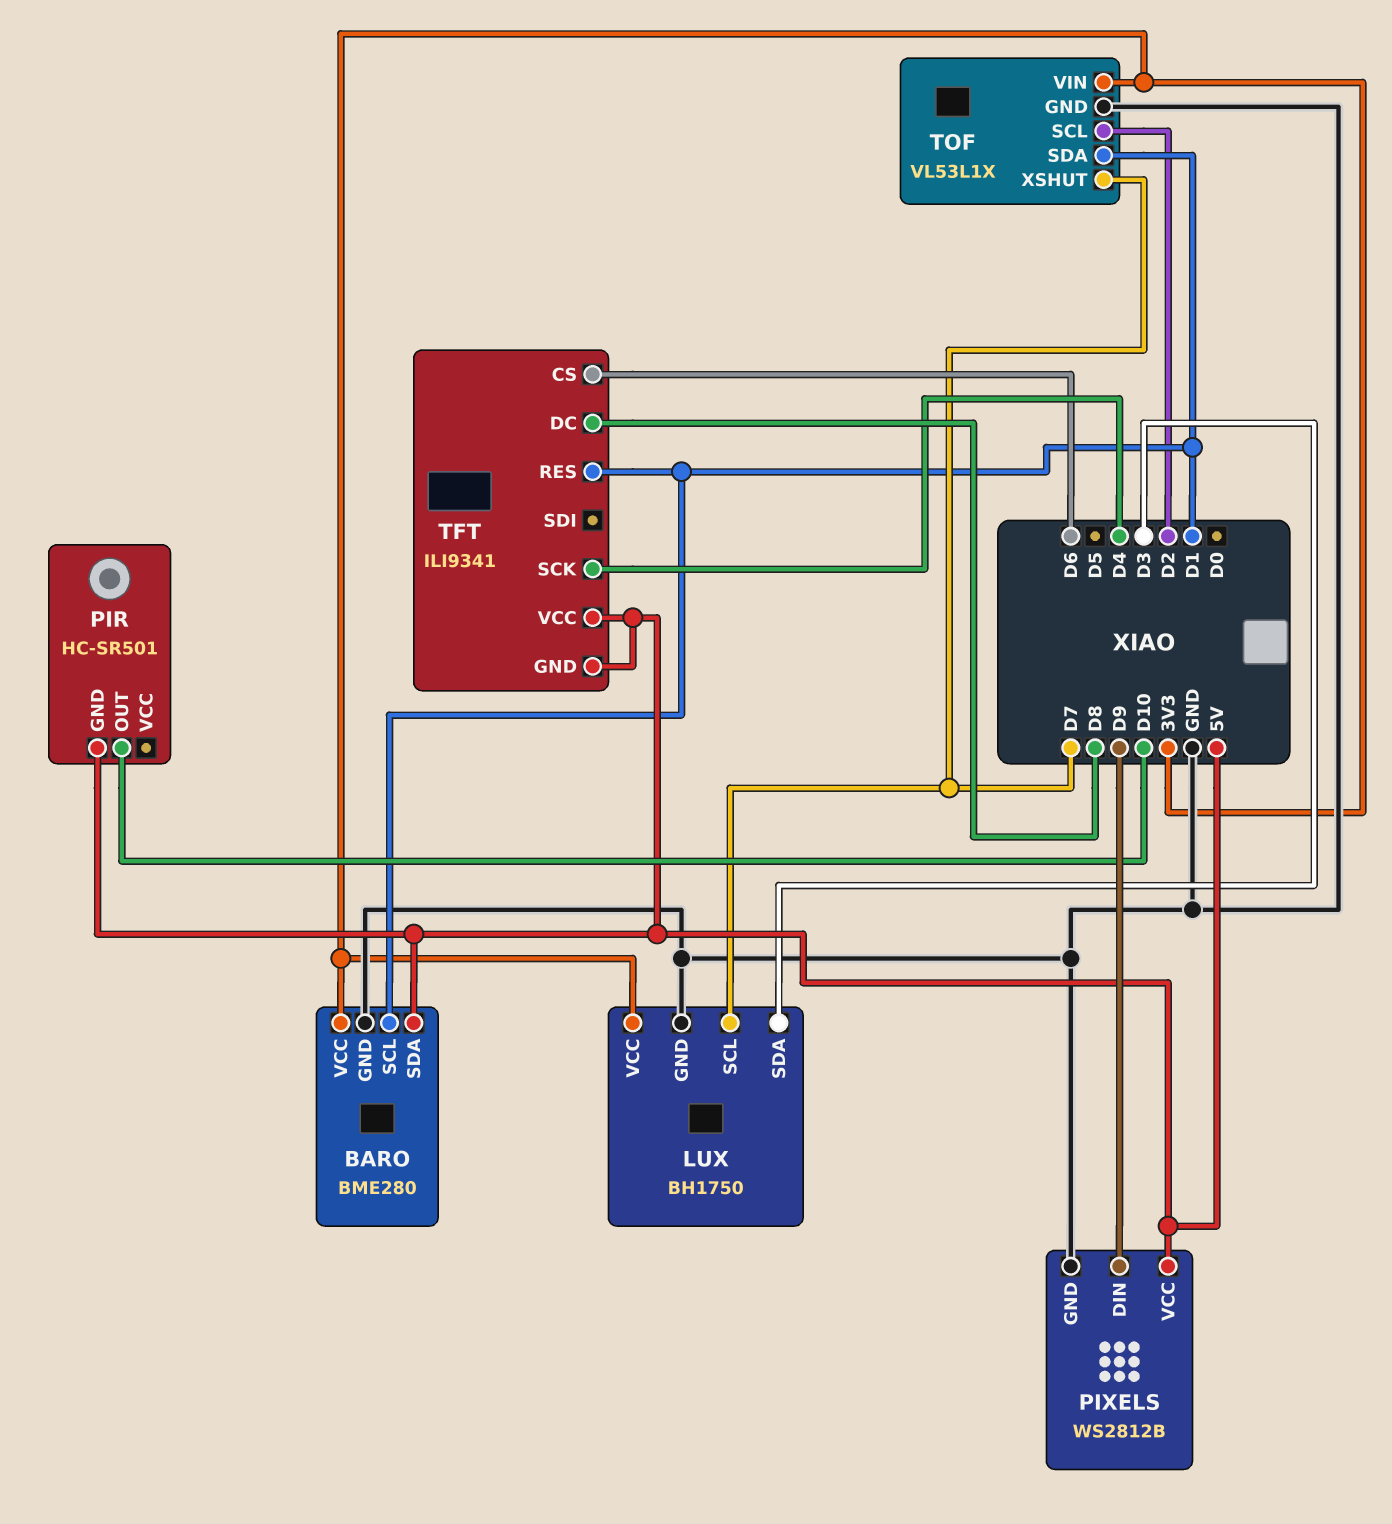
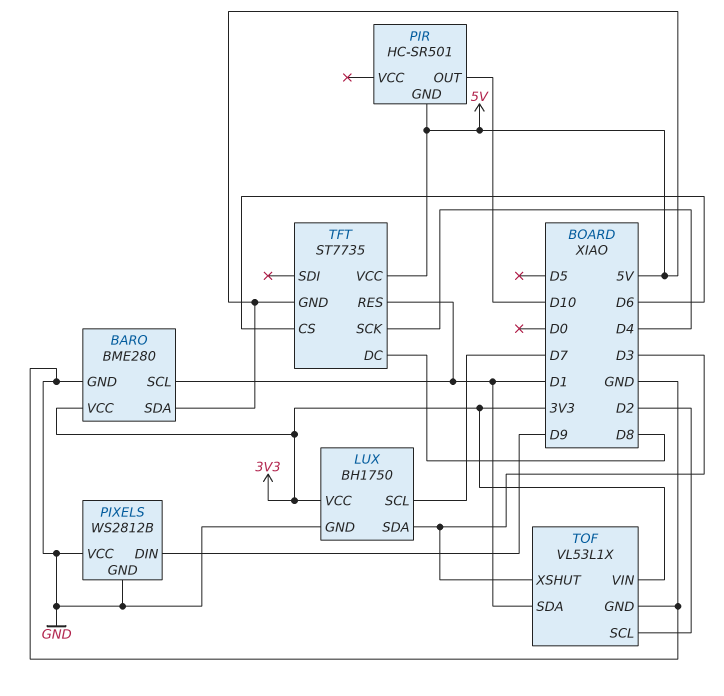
PIXELS pin VCC: 5V -> GND
TFT: ILI9341 -> ST7735
TOF pin XSHUT: D7 -> D3

